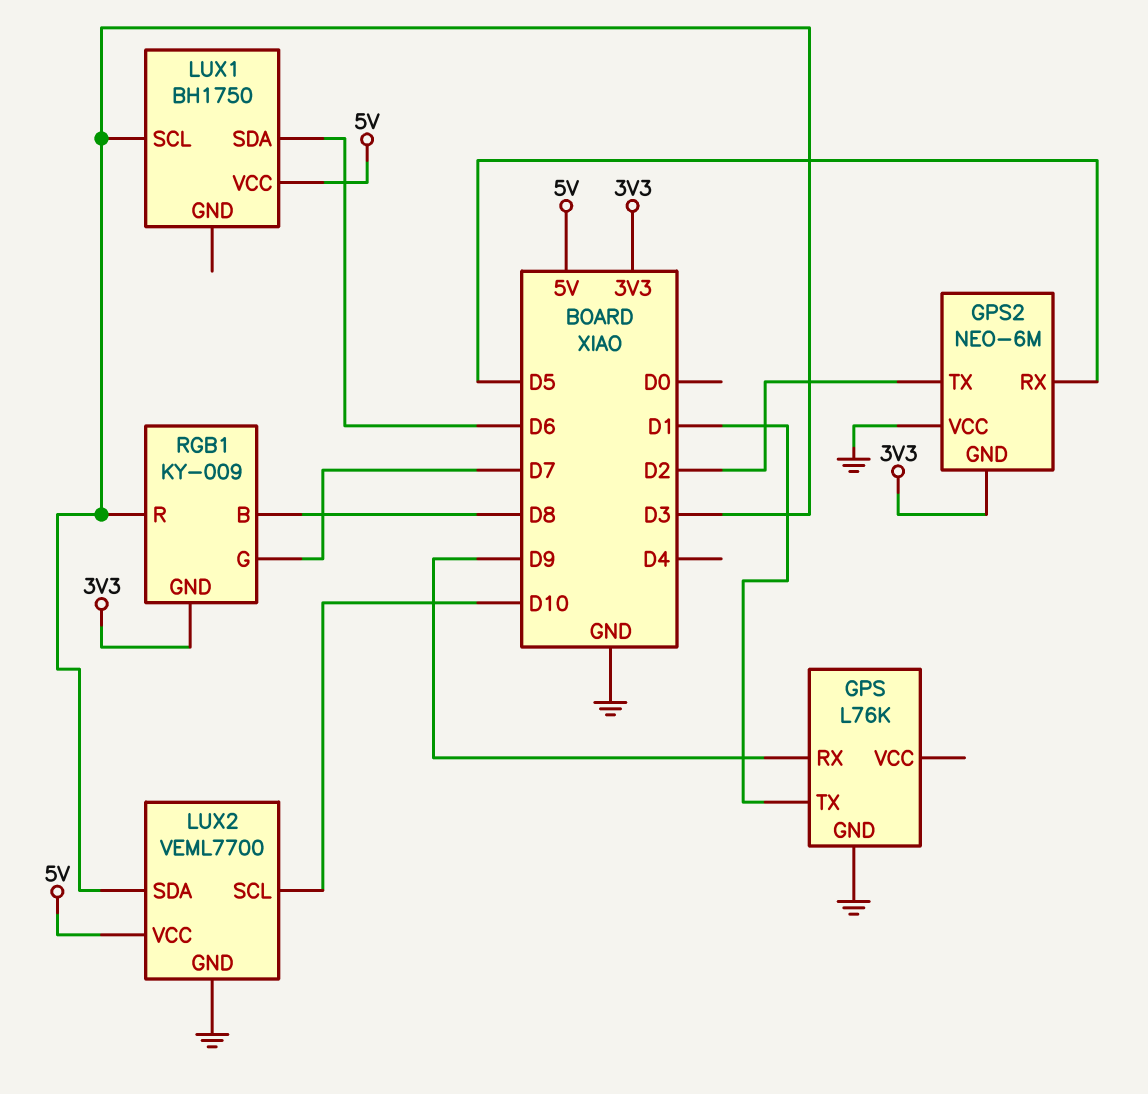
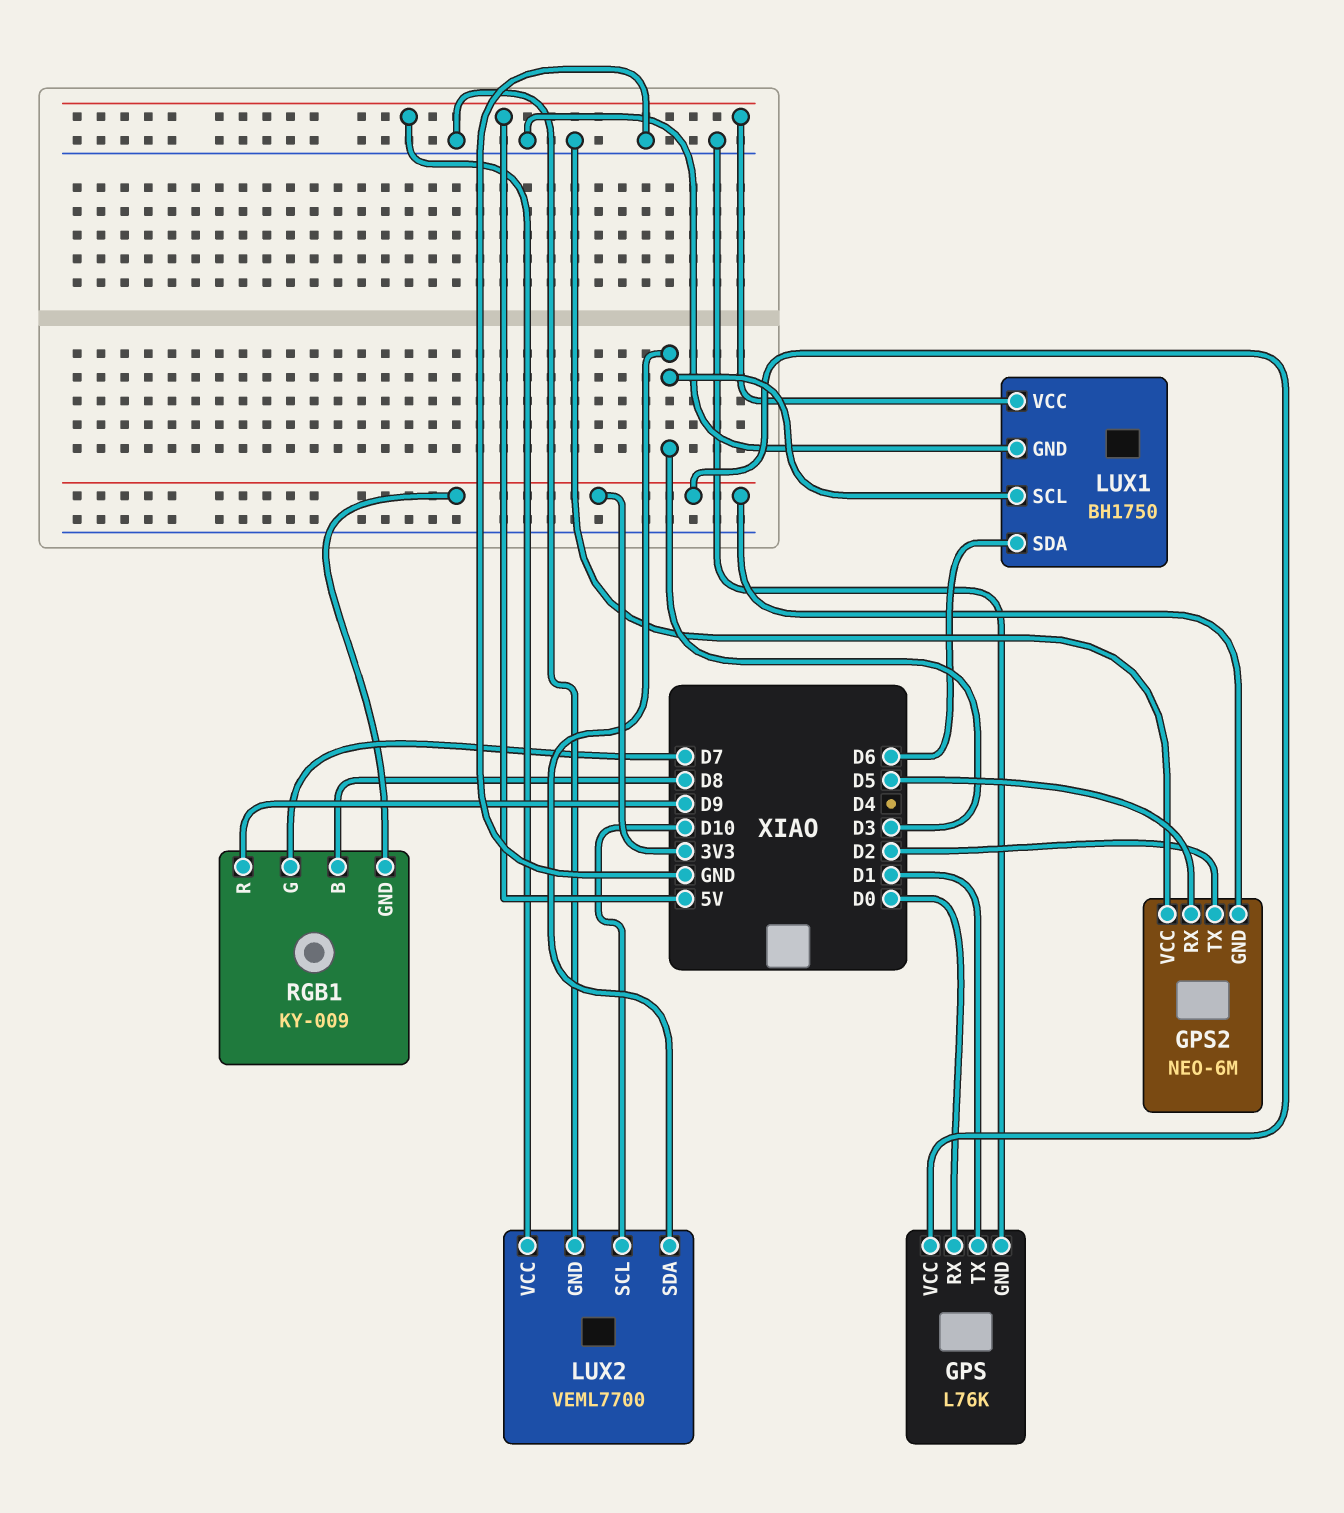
GPS pin RX: D9 -> D0
GPS pin VCC: none -> 3V3
LUX1 pin GND: none -> GND
RGB1 pin R: D3 -> D9

